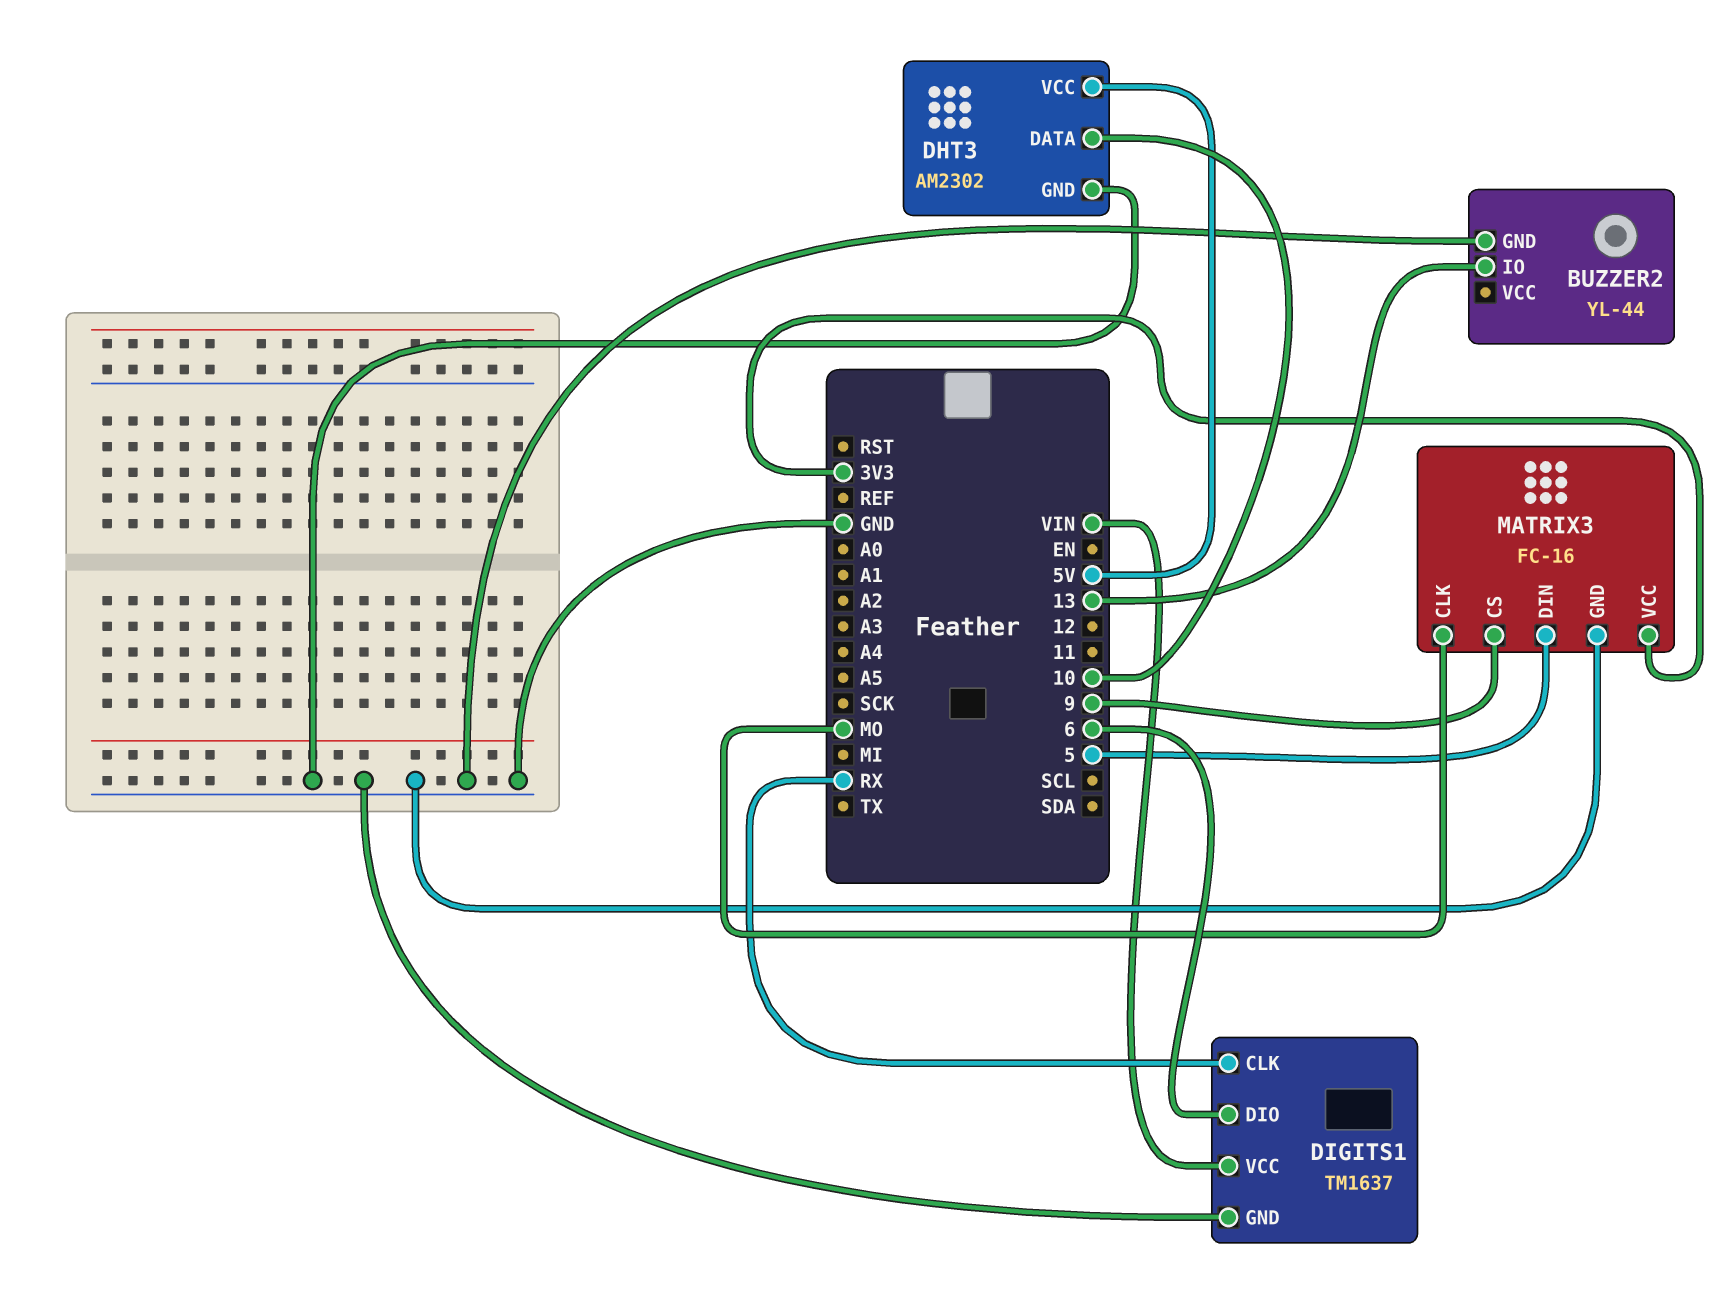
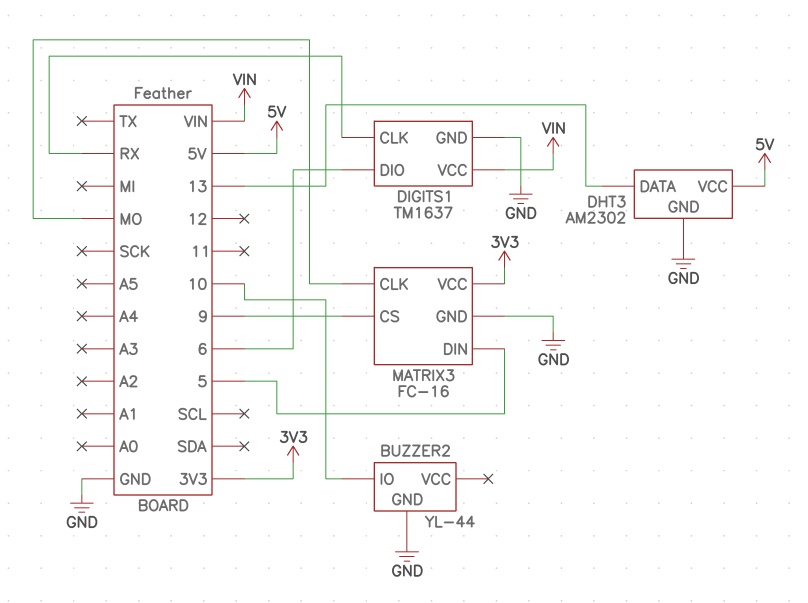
BUZZER2 pin IO: 13 -> 10
DHT3 pin DATA: 10 -> 13

